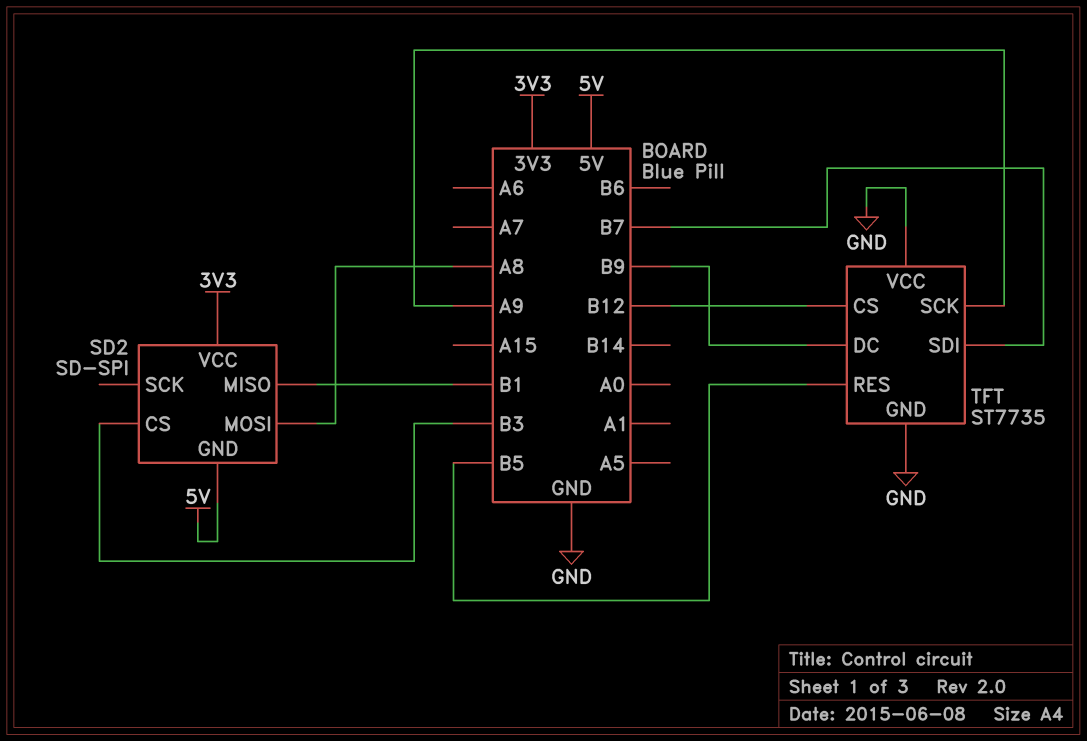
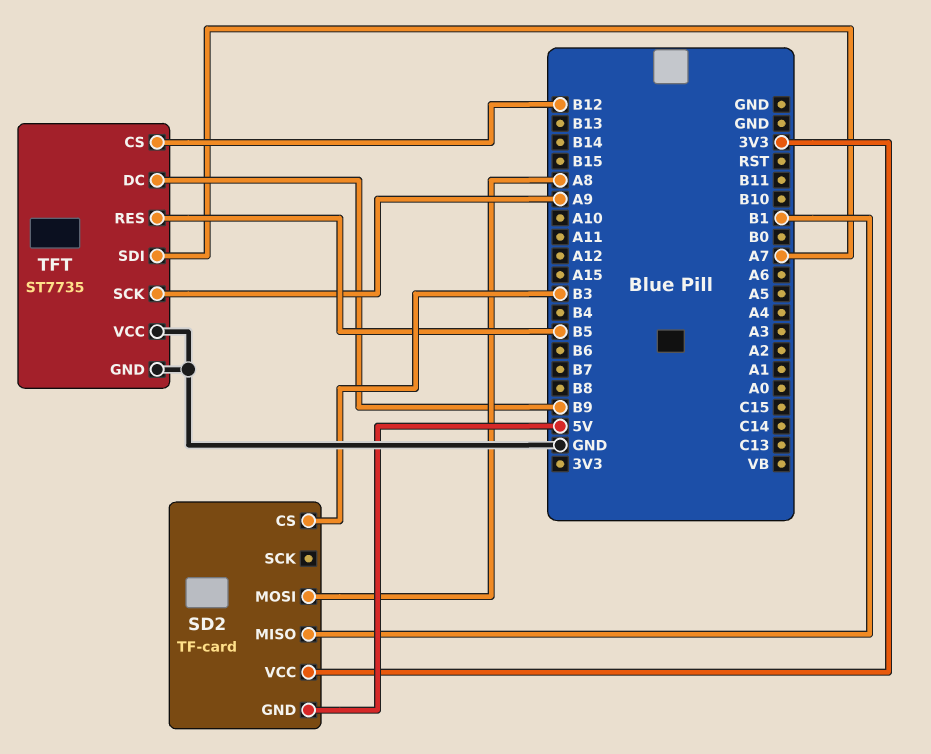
SD2: SD-SPI -> TF-card
TFT pin SDI: B7 -> A7

